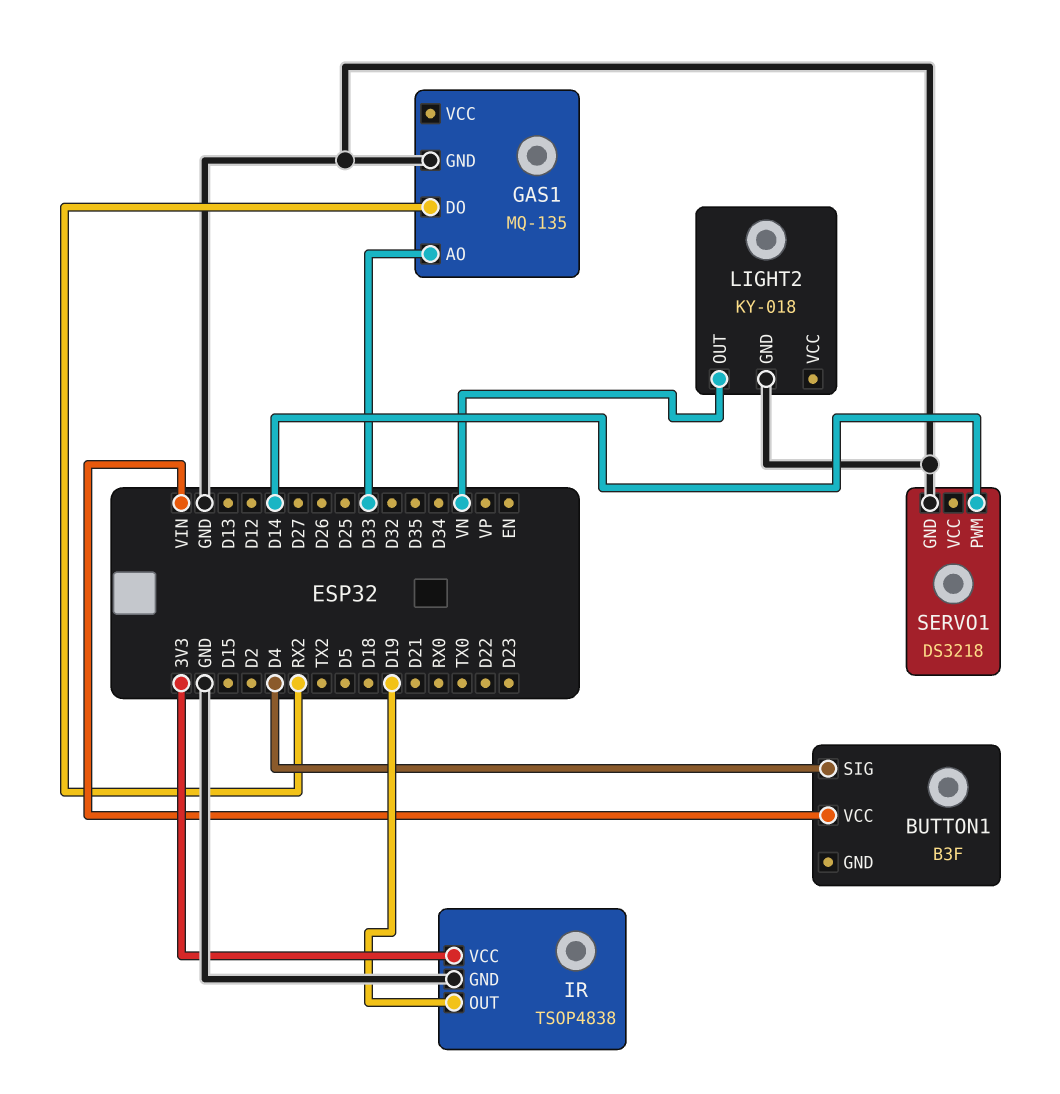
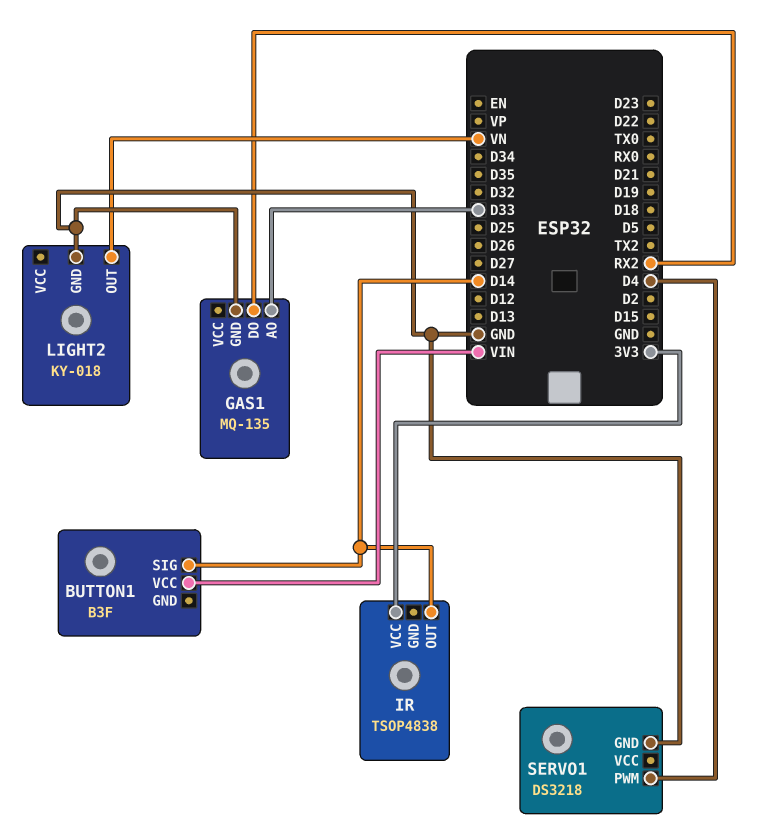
BUTTON1 pin SIG: D4 -> D14
IR pin GND: GND -> none
IR pin OUT: D19 -> D14
SERVO1 pin PWM: D14 -> D4

